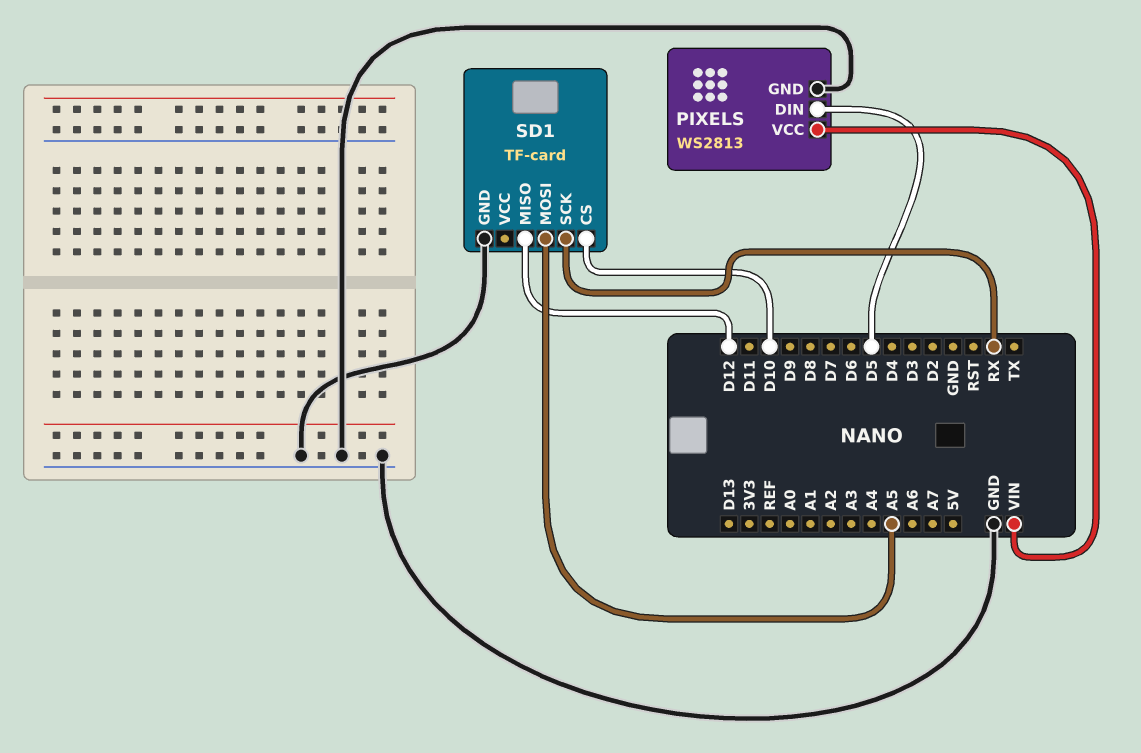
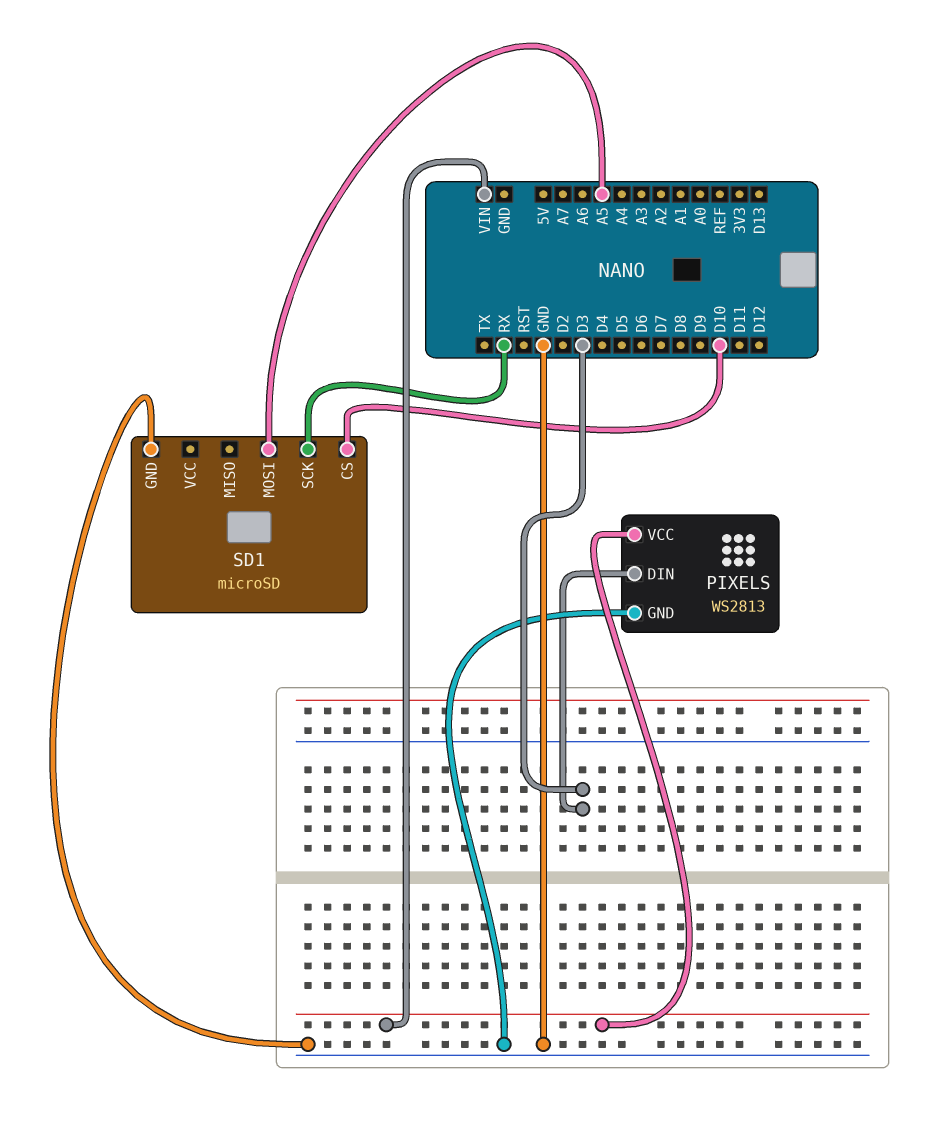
PIXELS pin DIN: D5 -> D3
SD1: TF-card -> microSD
SD1 pin MISO: D12 -> none

